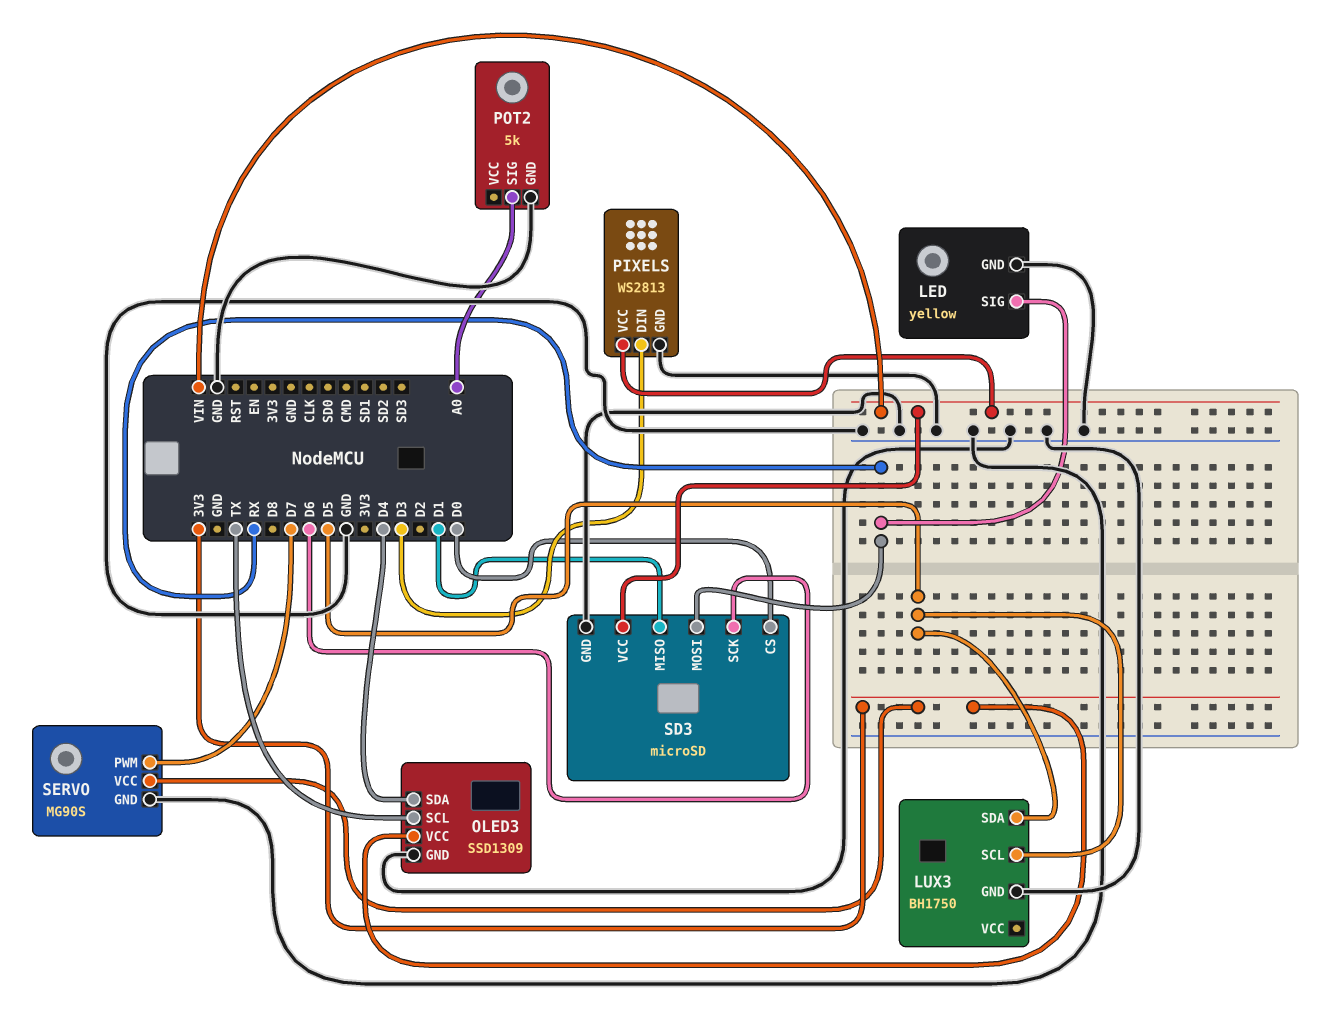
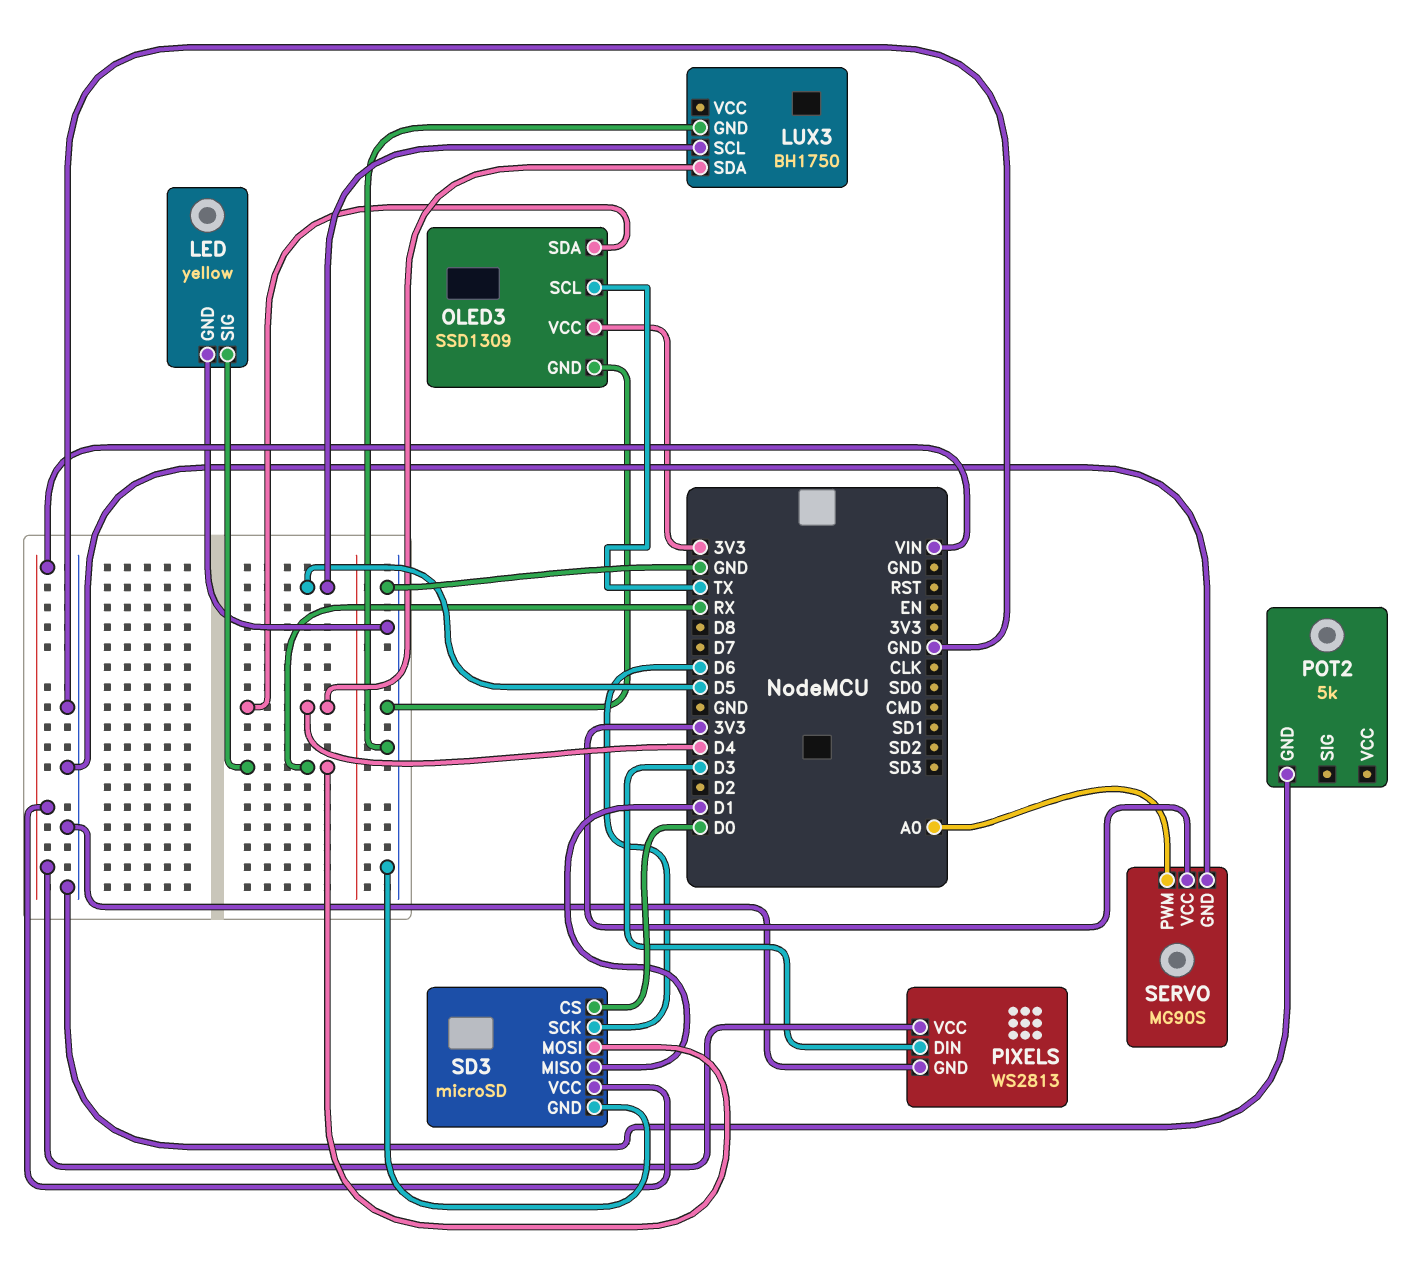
LUX3 pin SDA: D5 -> D4
POT2 pin SIG: A0 -> none
SERVO pin PWM: D7 -> A0

